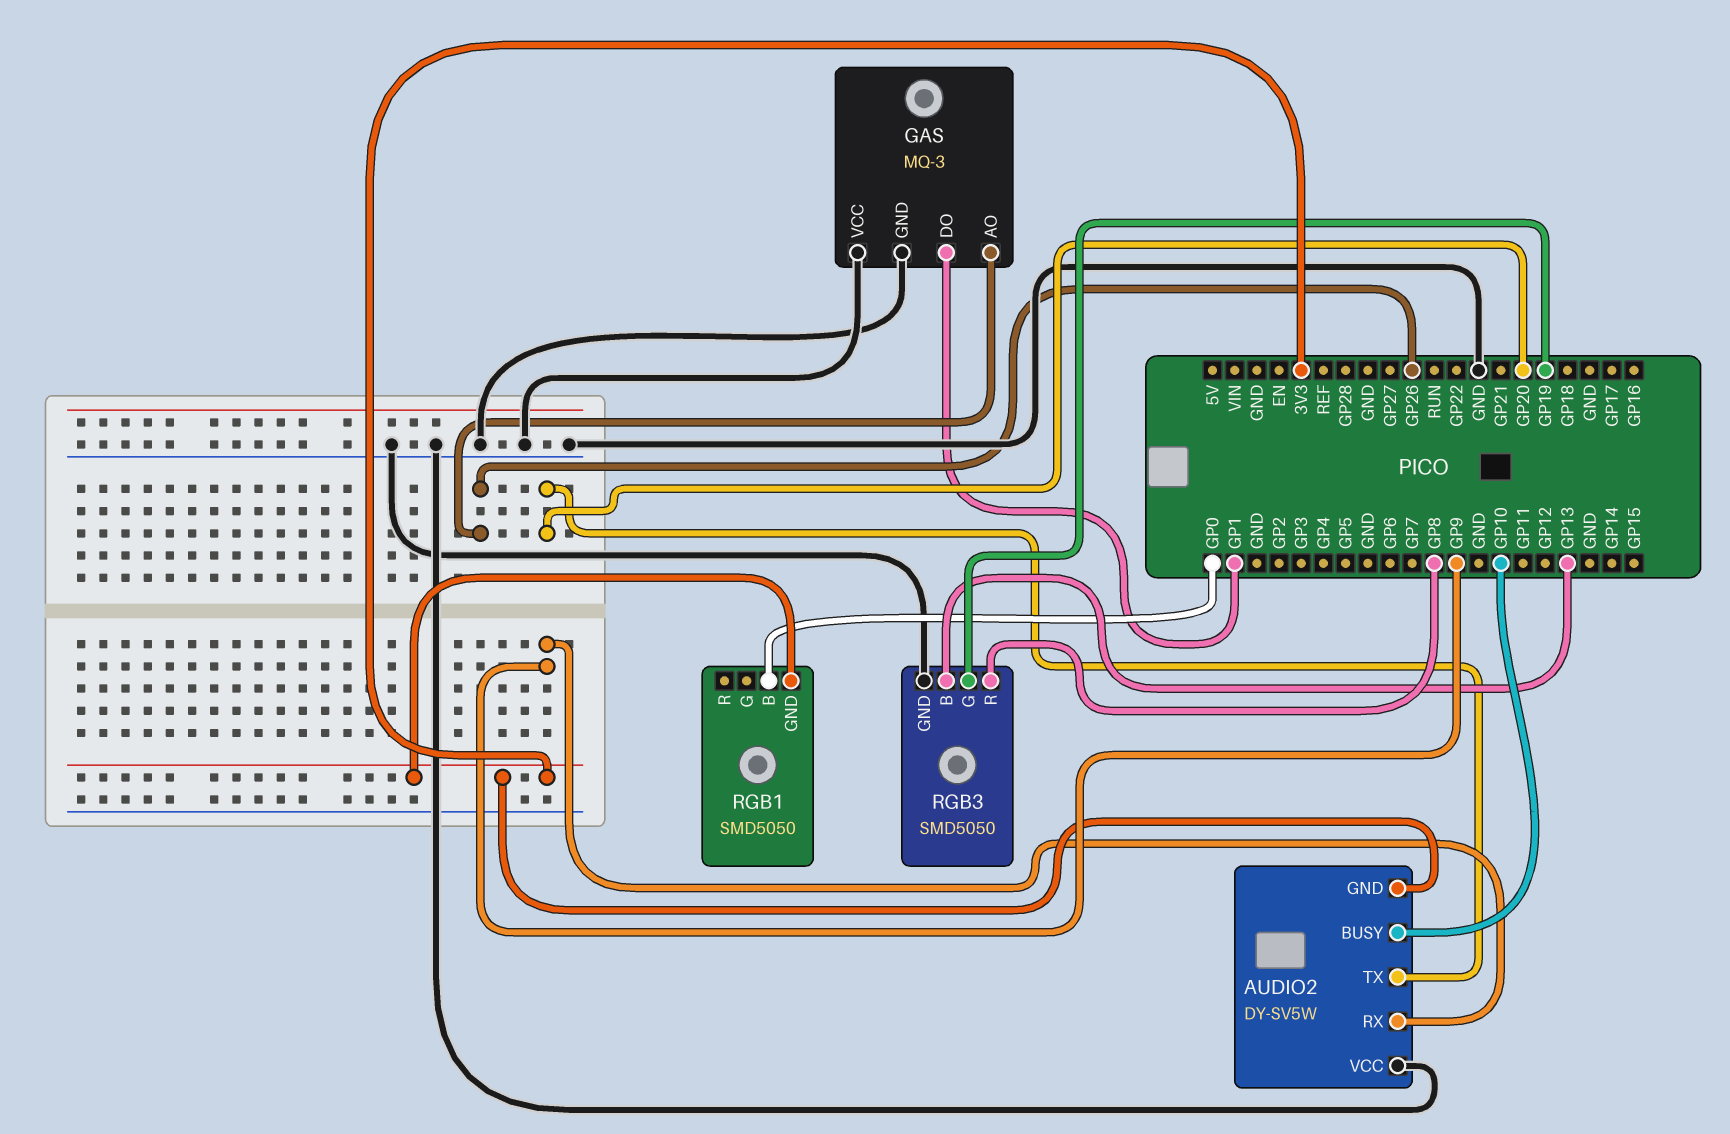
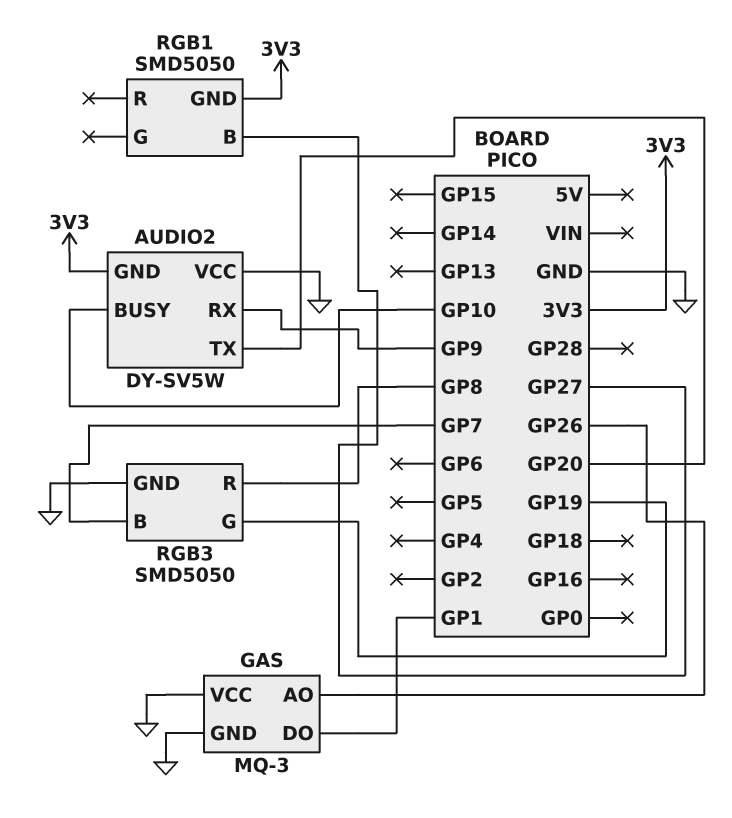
RGB1 pin B: GP0 -> GP27
RGB3 pin B: GP13 -> GP7

